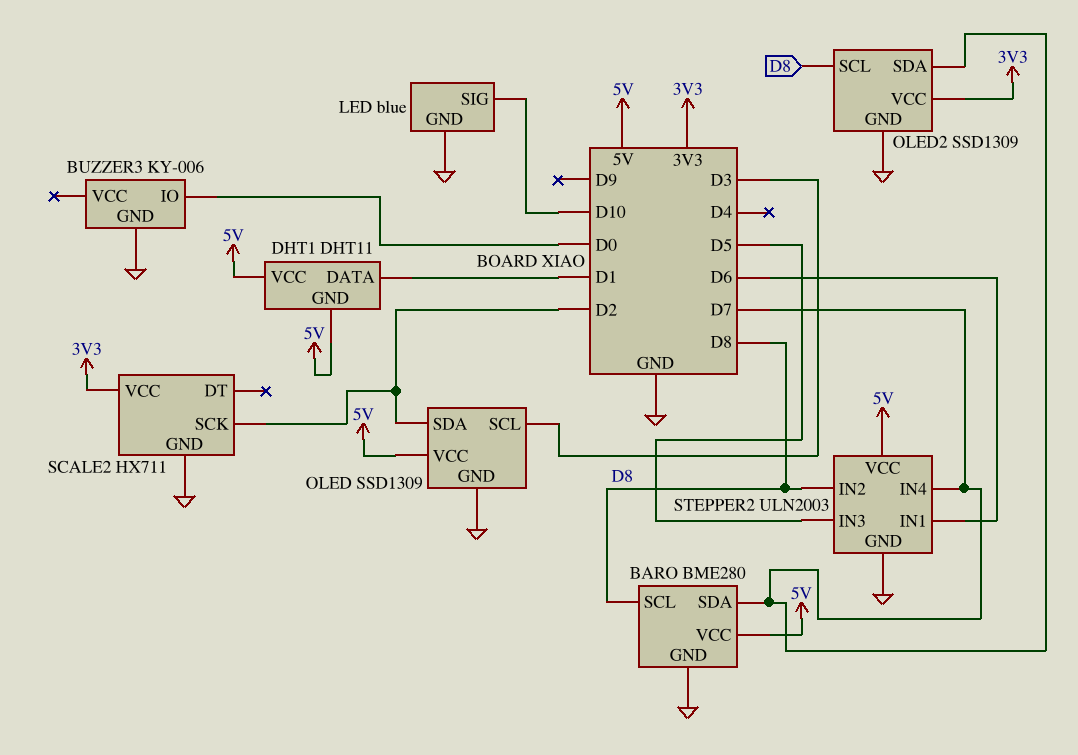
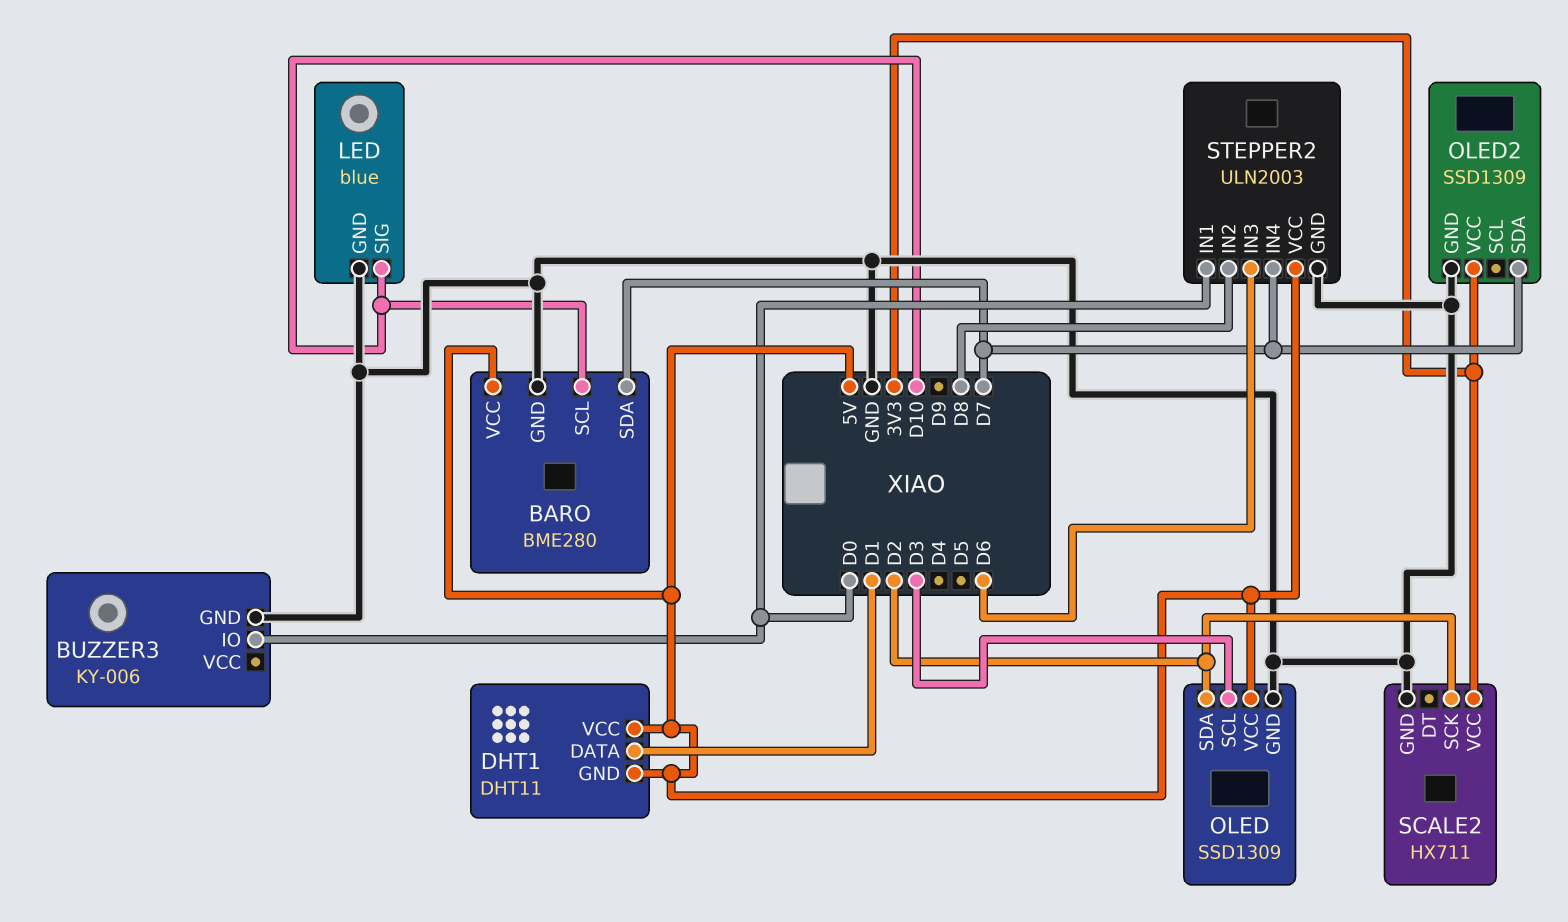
BARO pin SCL: D8 -> D10
OLED2 pin SCL: D8 -> none
STEPPER2 pin IN1: D6 -> D0
STEPPER2 pin IN3: D5 -> D6

